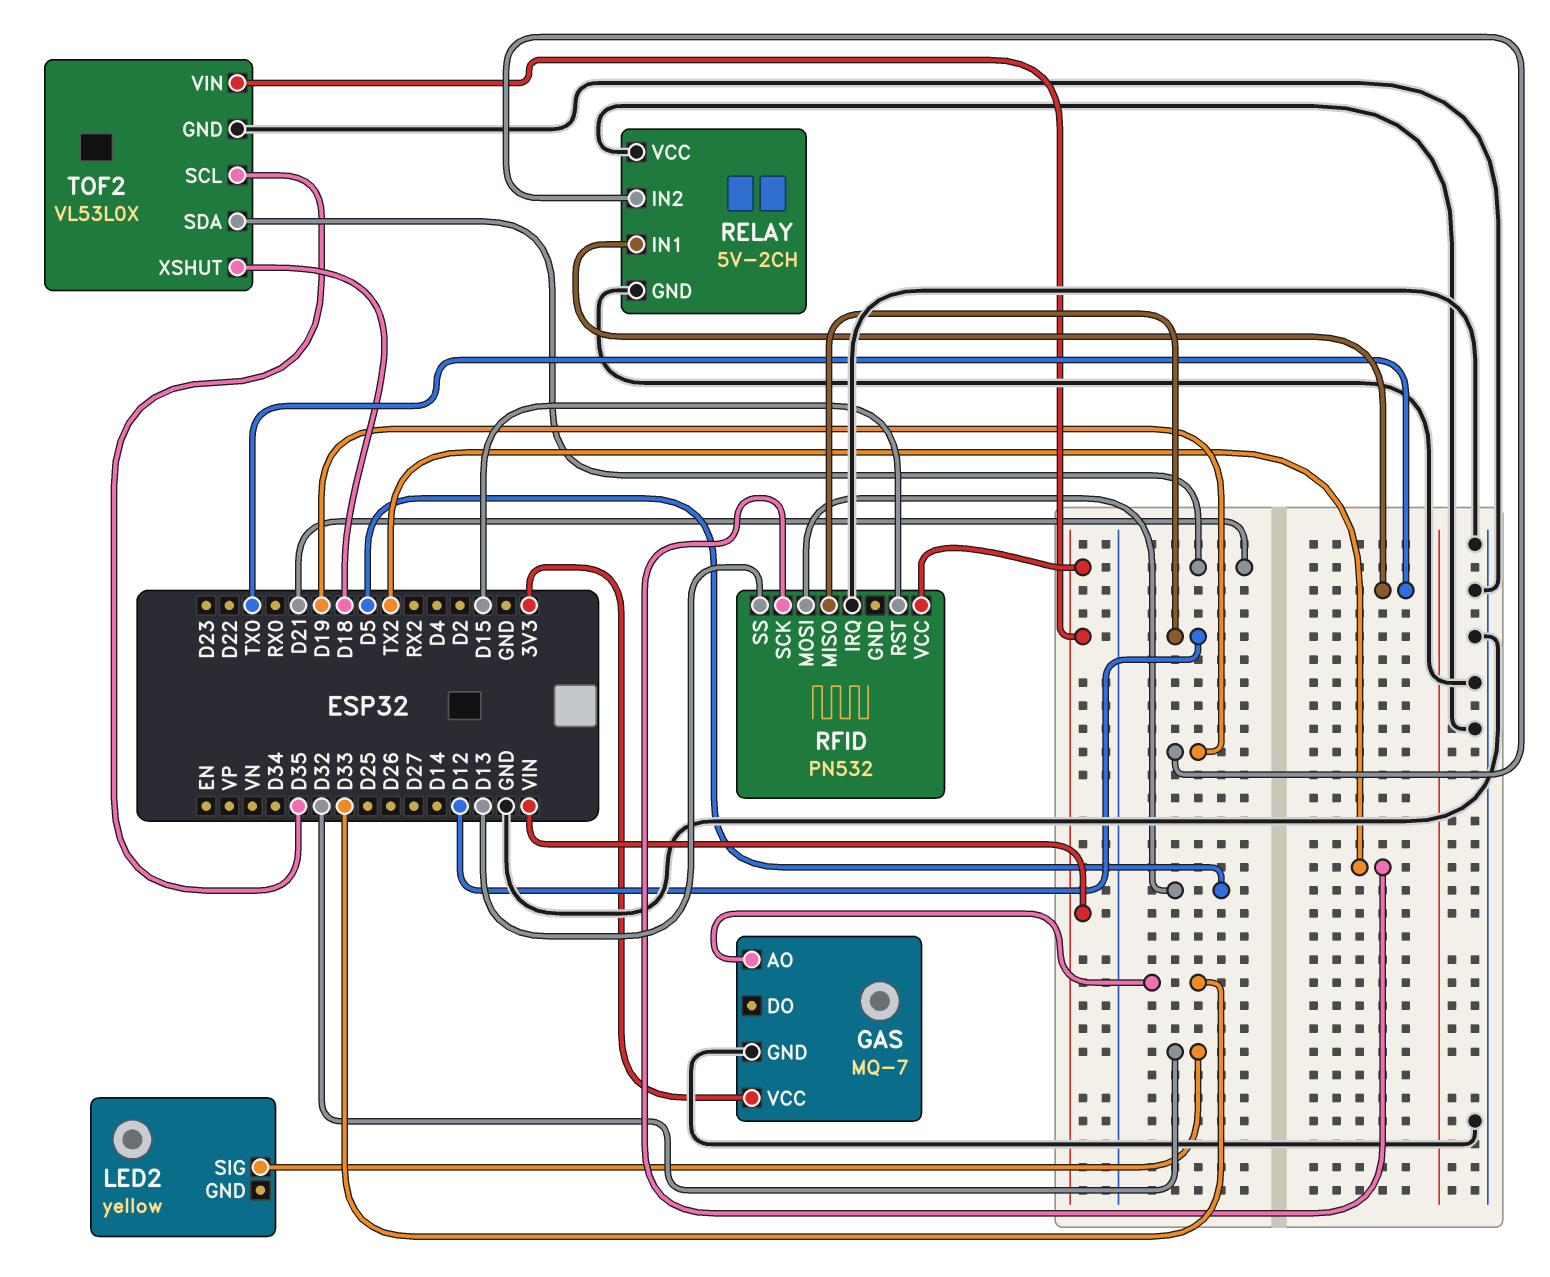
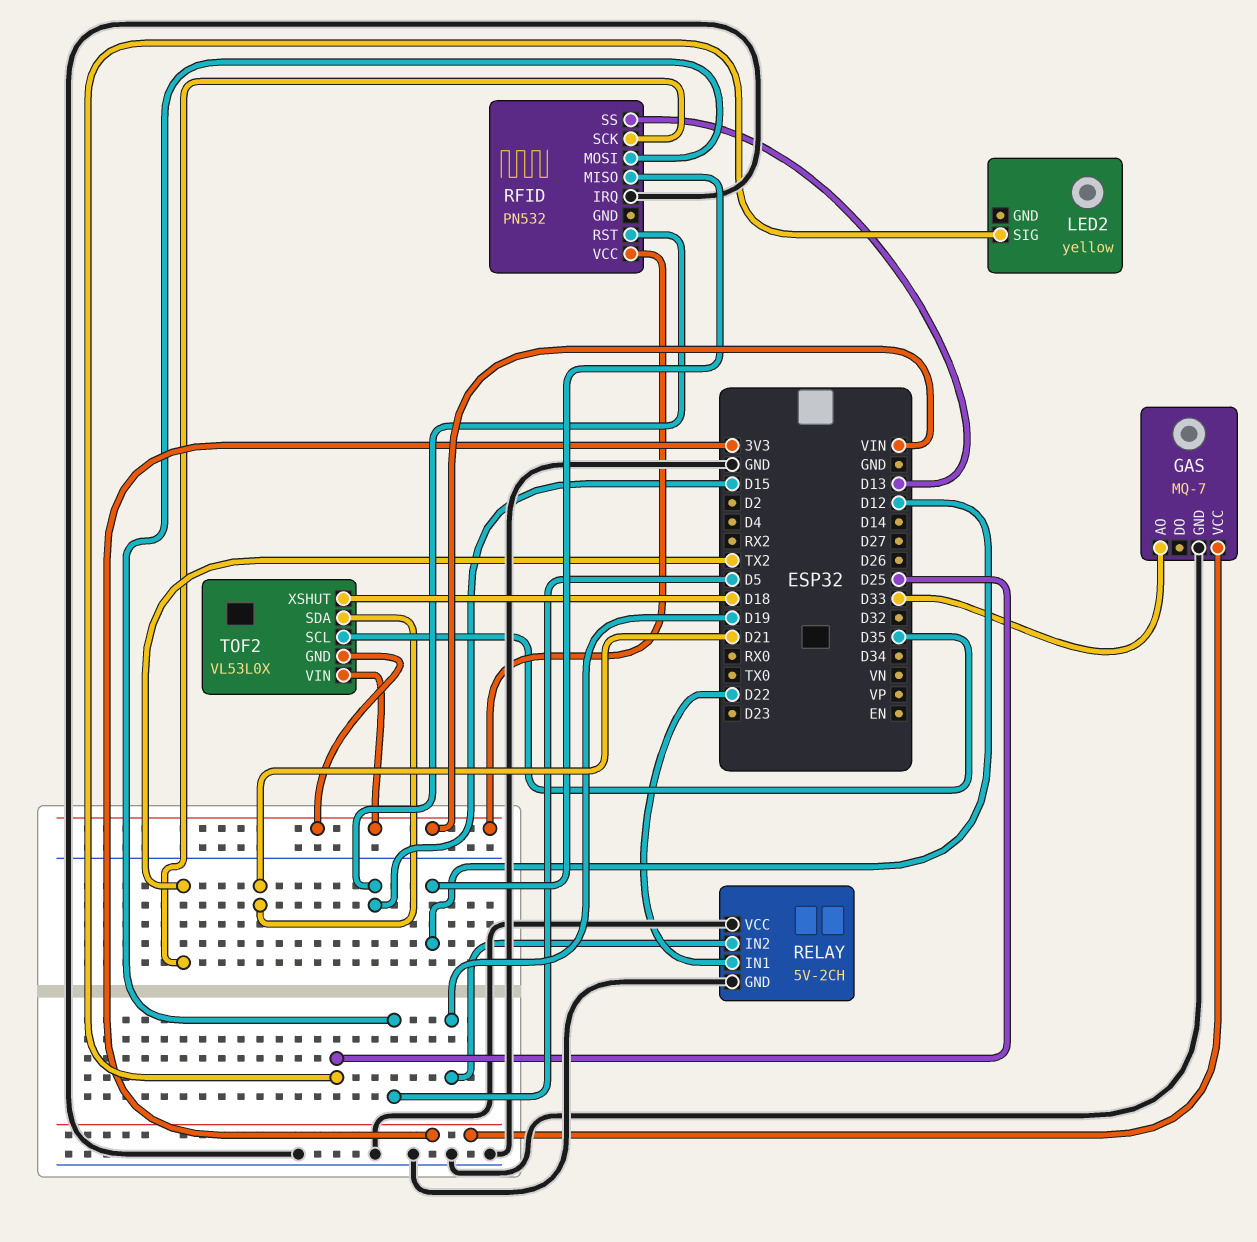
LED2 pin SIG: D32 -> D25
RELAY pin IN1: TX0 -> D22
TOF2 pin GND: GND -> VIN

